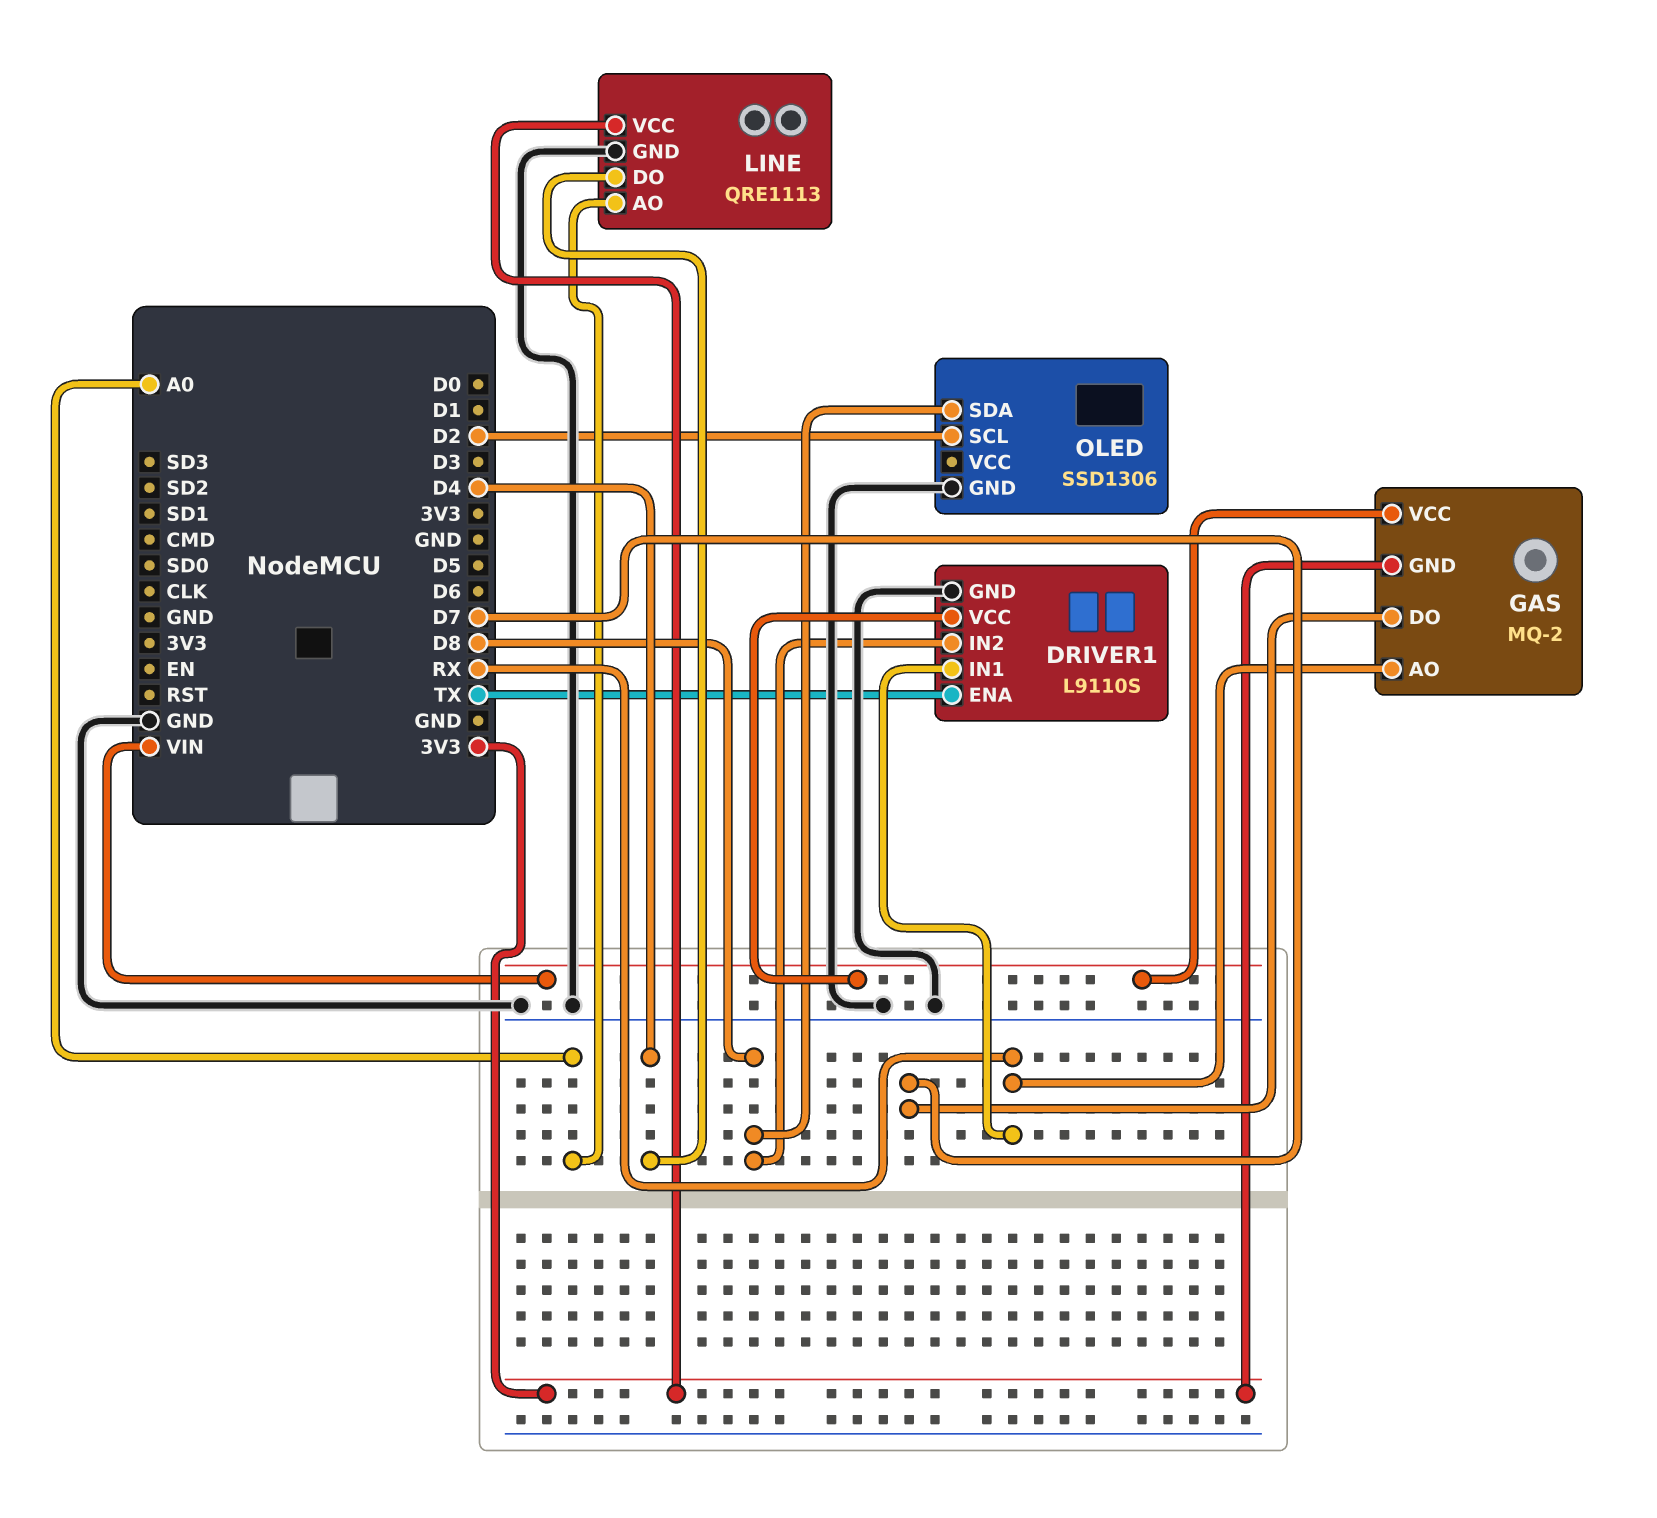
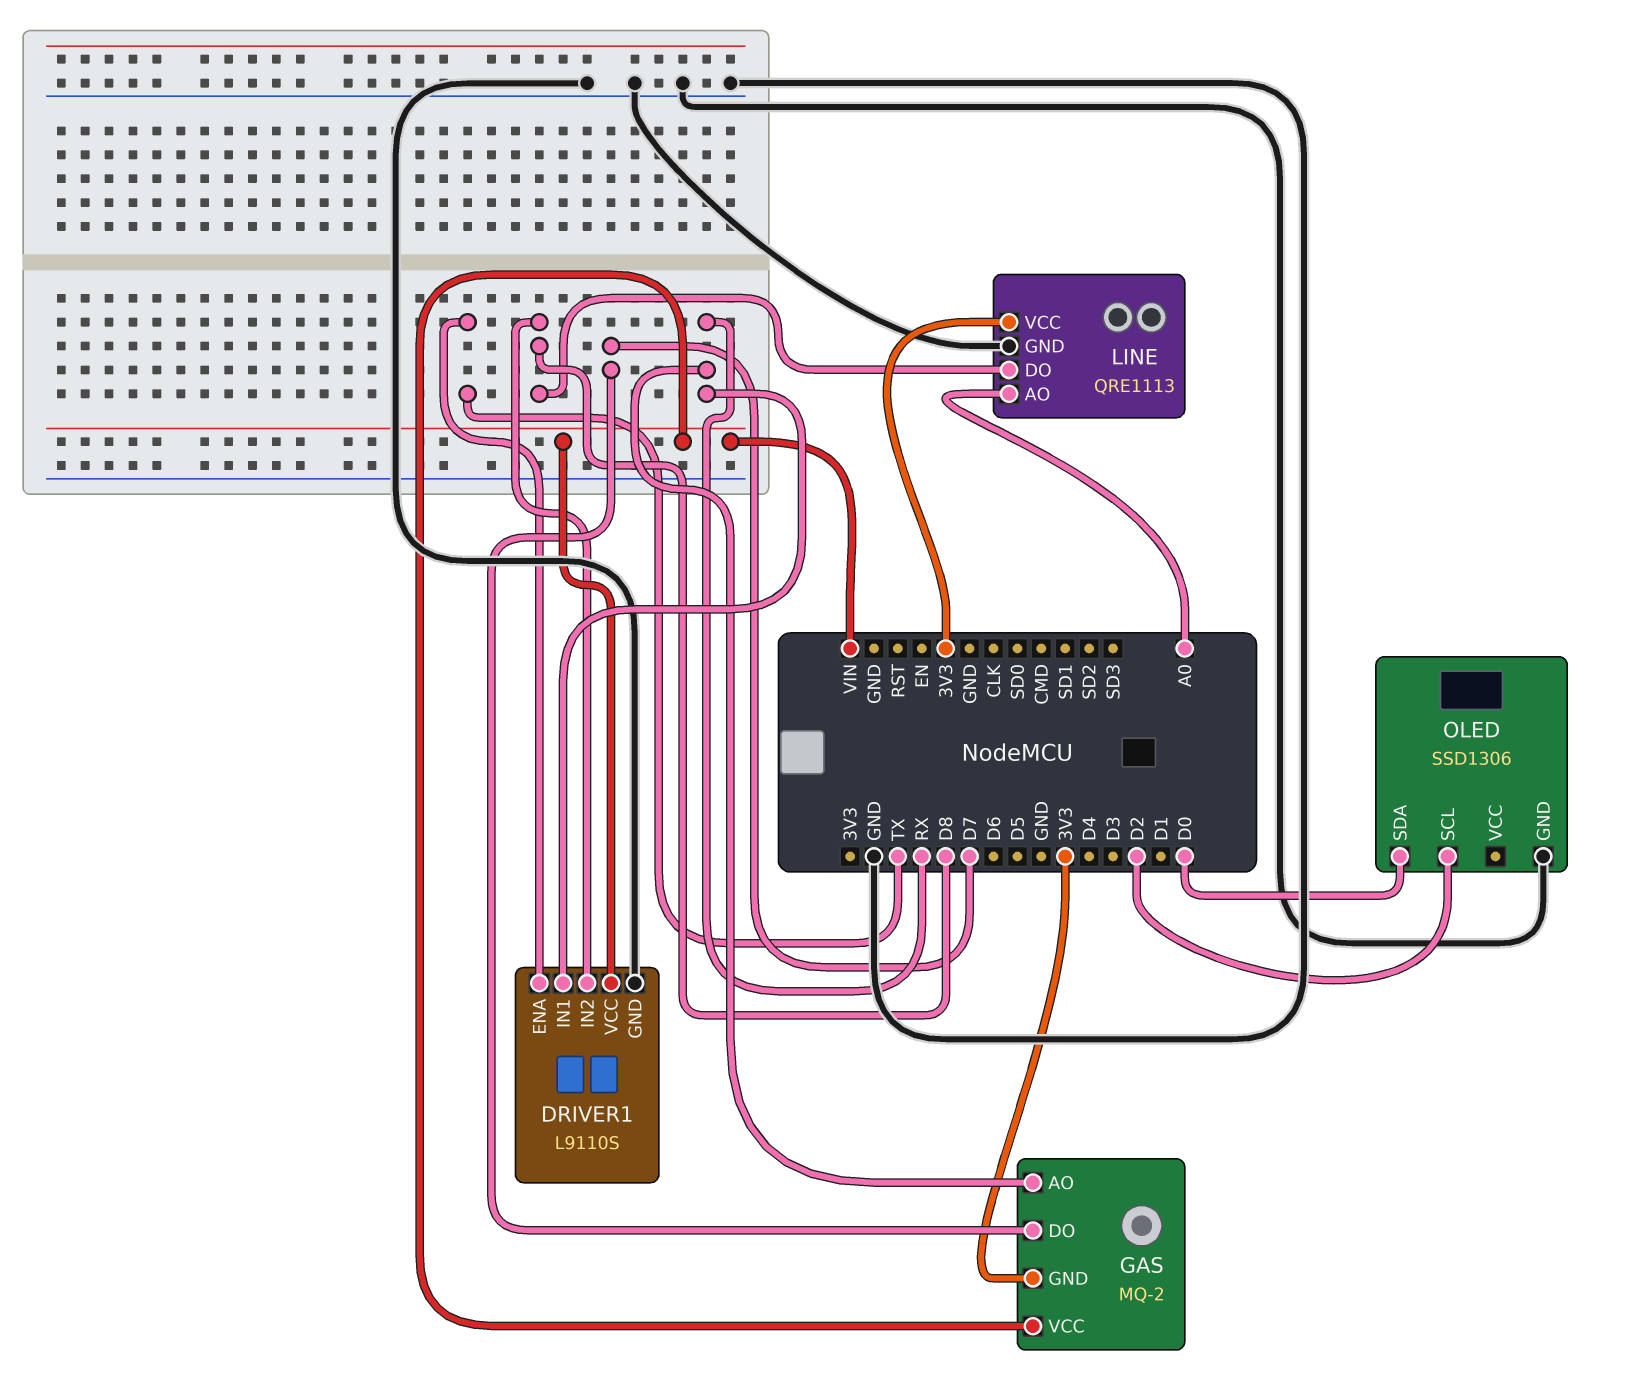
LINE pin DO: D4 -> D8
OLED pin SDA: D8 -> D0

